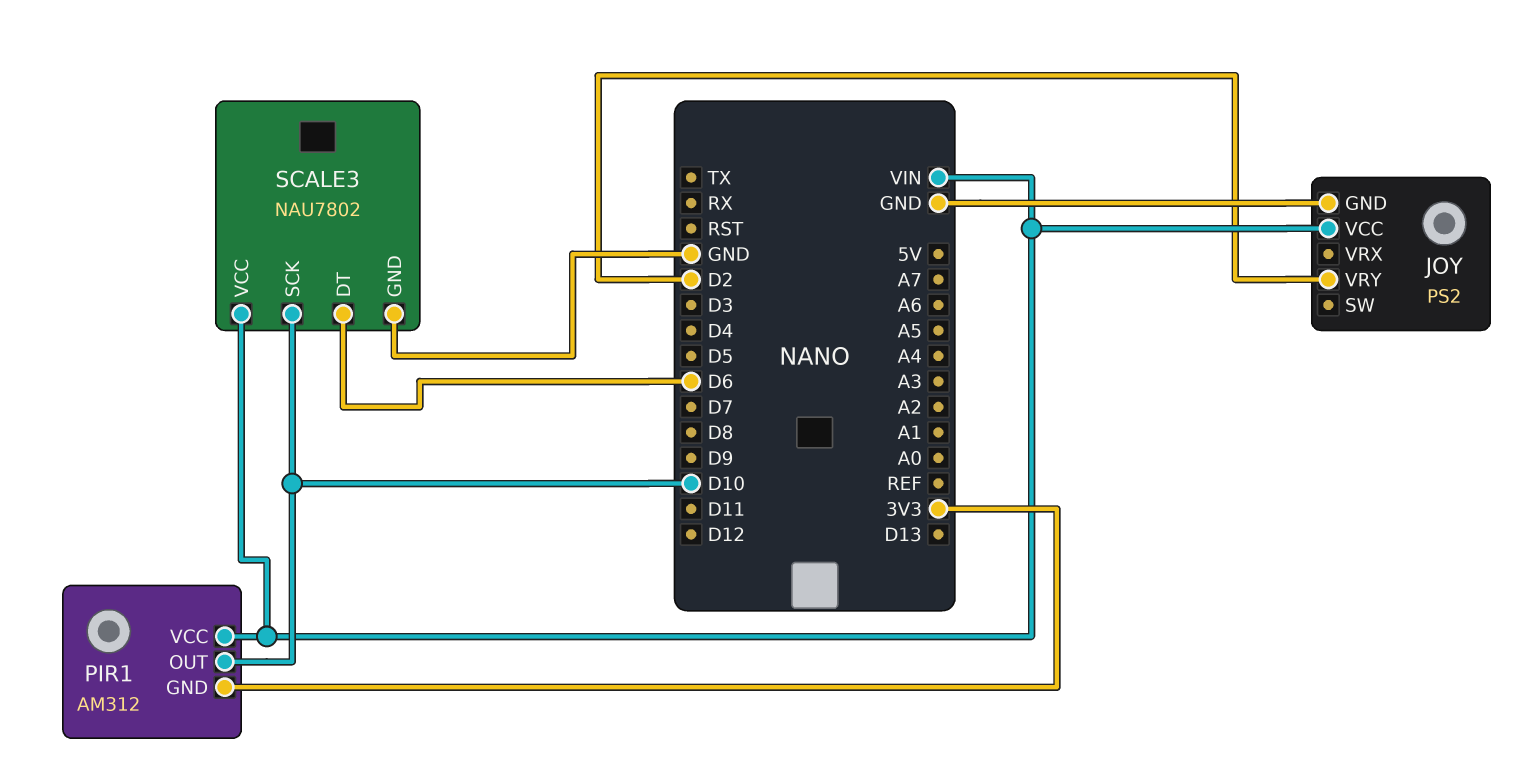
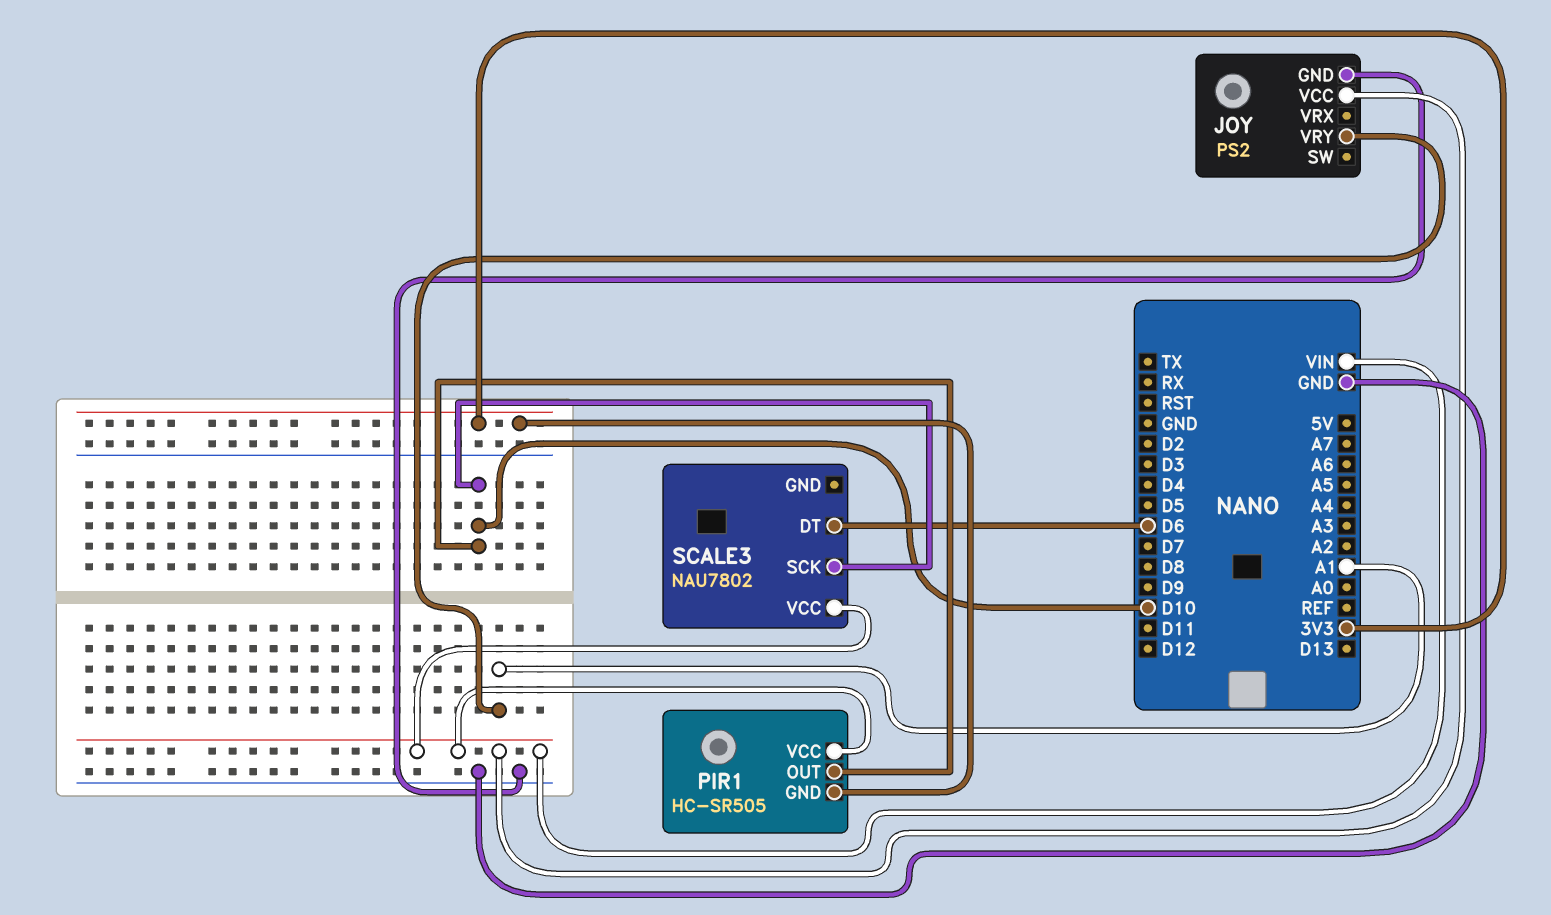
JOY pin VRY: D2 -> A1
PIR1: AM312 -> HC-SR505
SCALE3 pin GND: GND -> none

